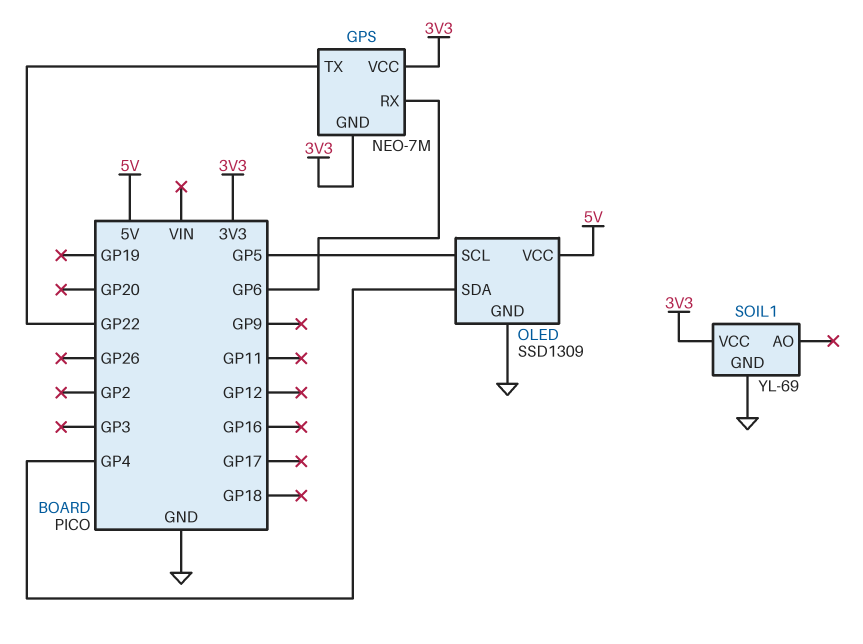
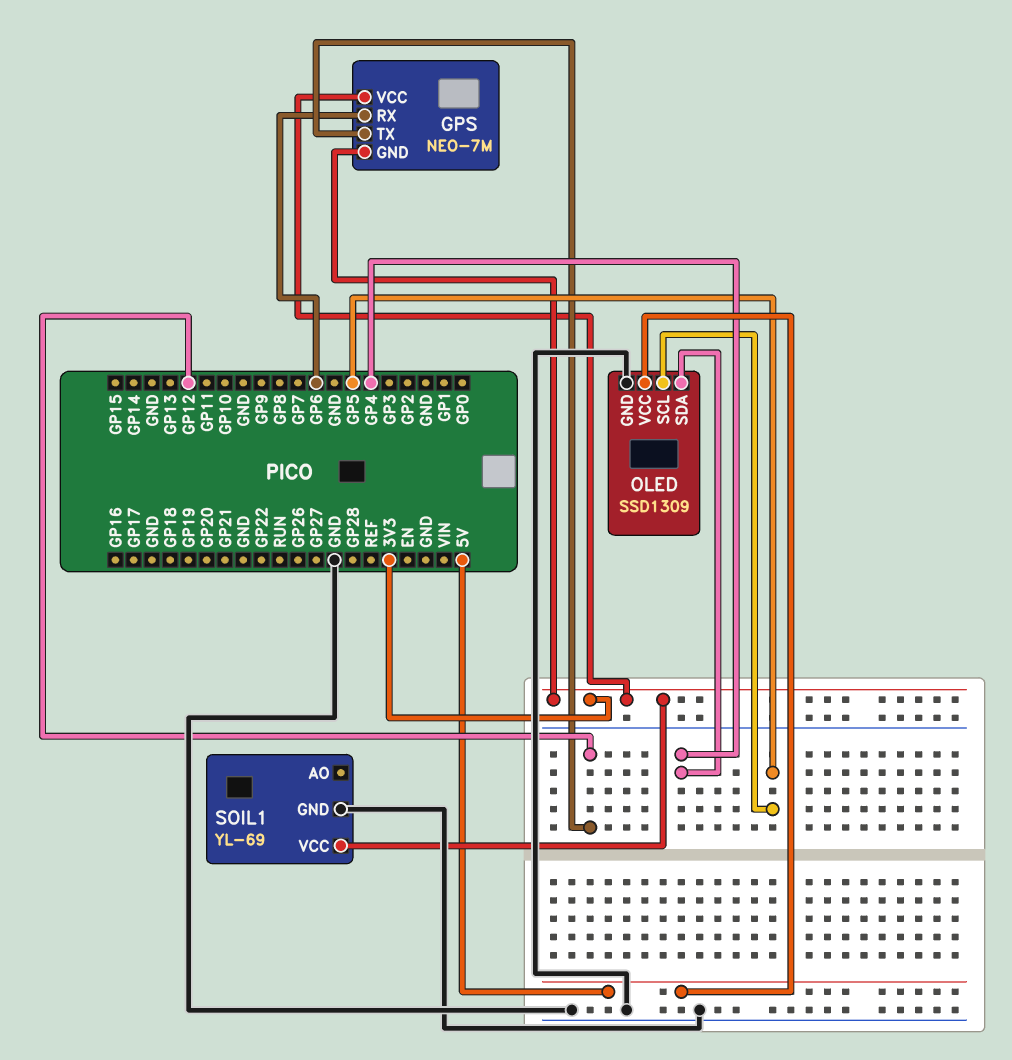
GPS pin TX: GP22 -> GP12

